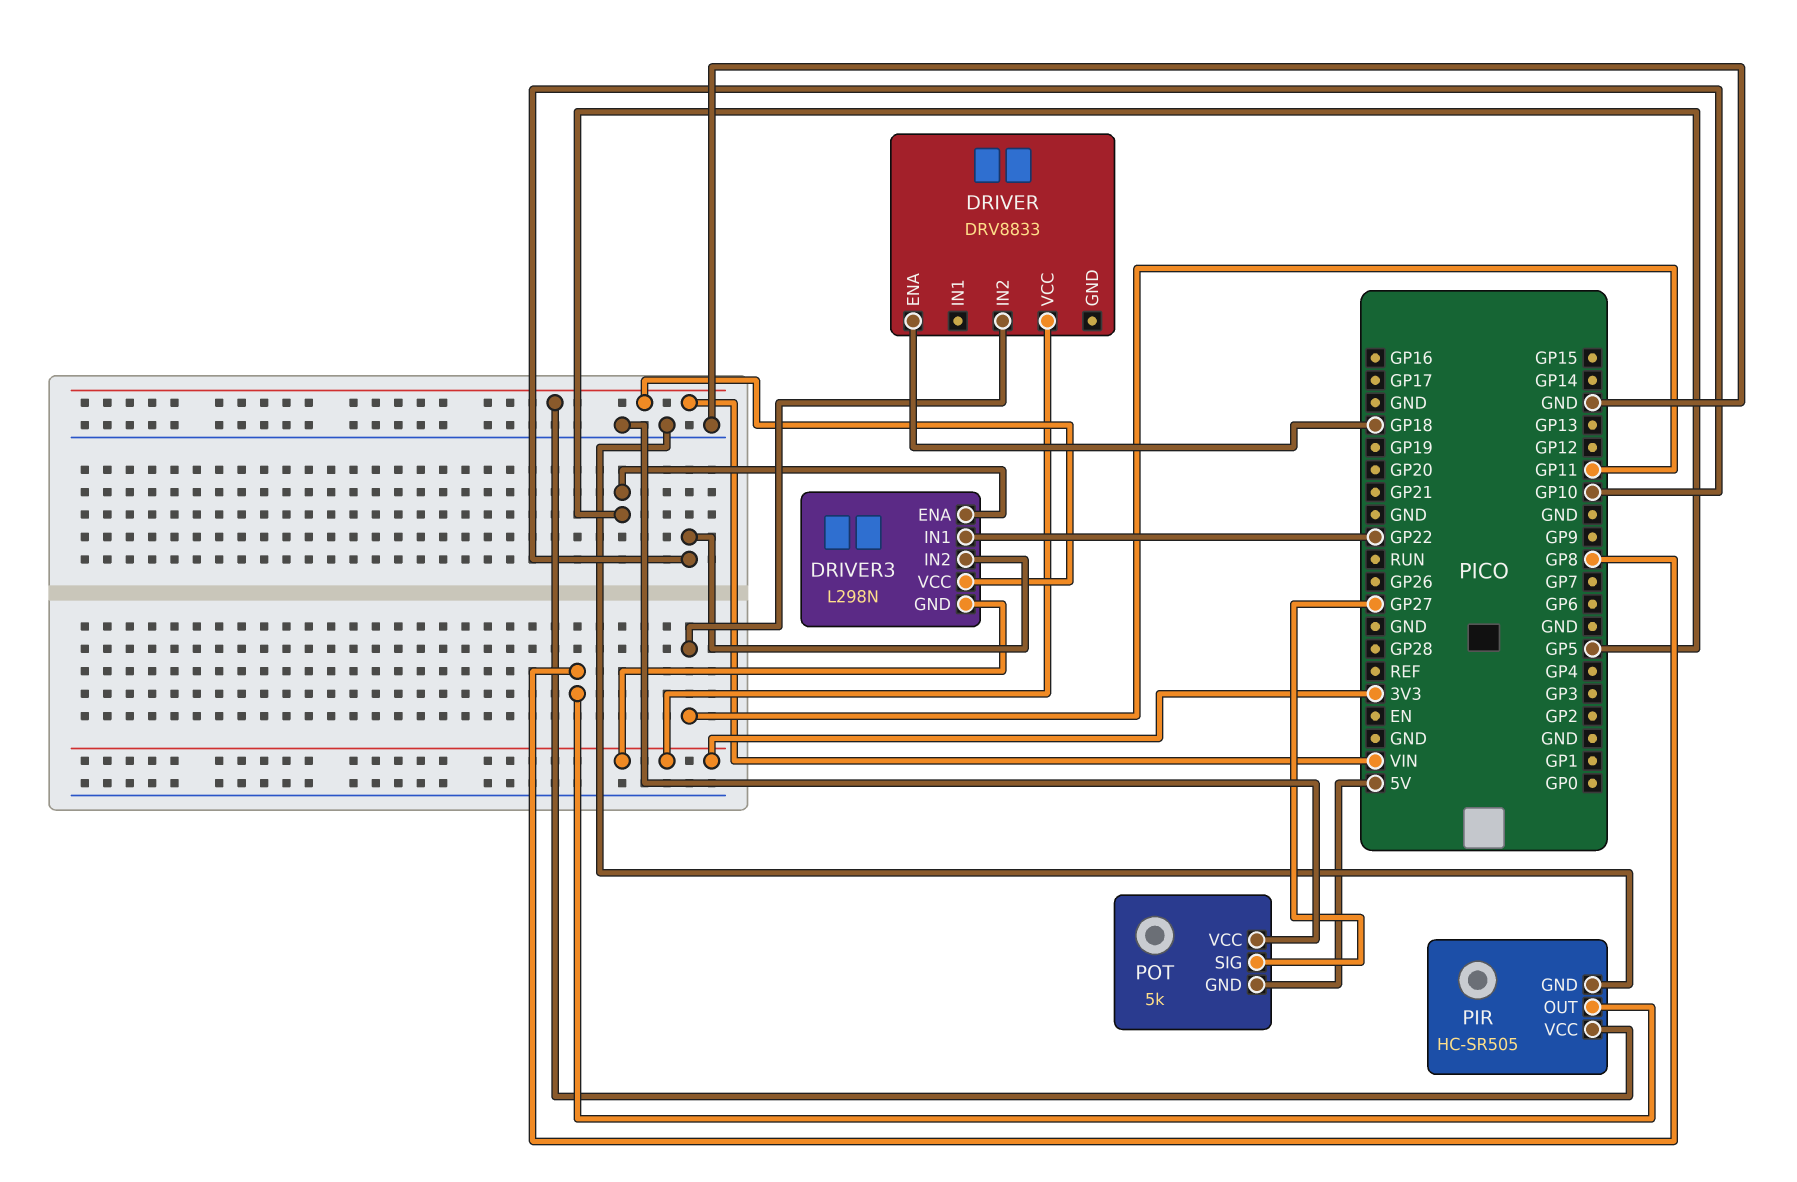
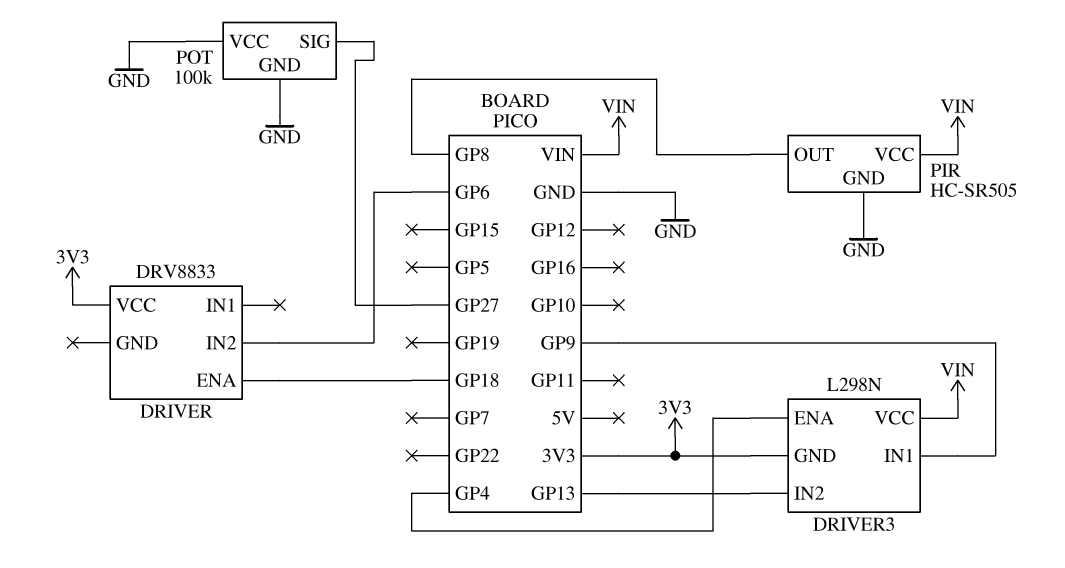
DRIVER pin IN2: GP11 -> GP6
DRIVER3 pin ENA: GP5 -> GP4
DRIVER3 pin IN1: GP22 -> GP9
DRIVER3 pin IN2: GP10 -> GP13
POT: 5k -> 100k
POT pin GND: 5V -> GND

